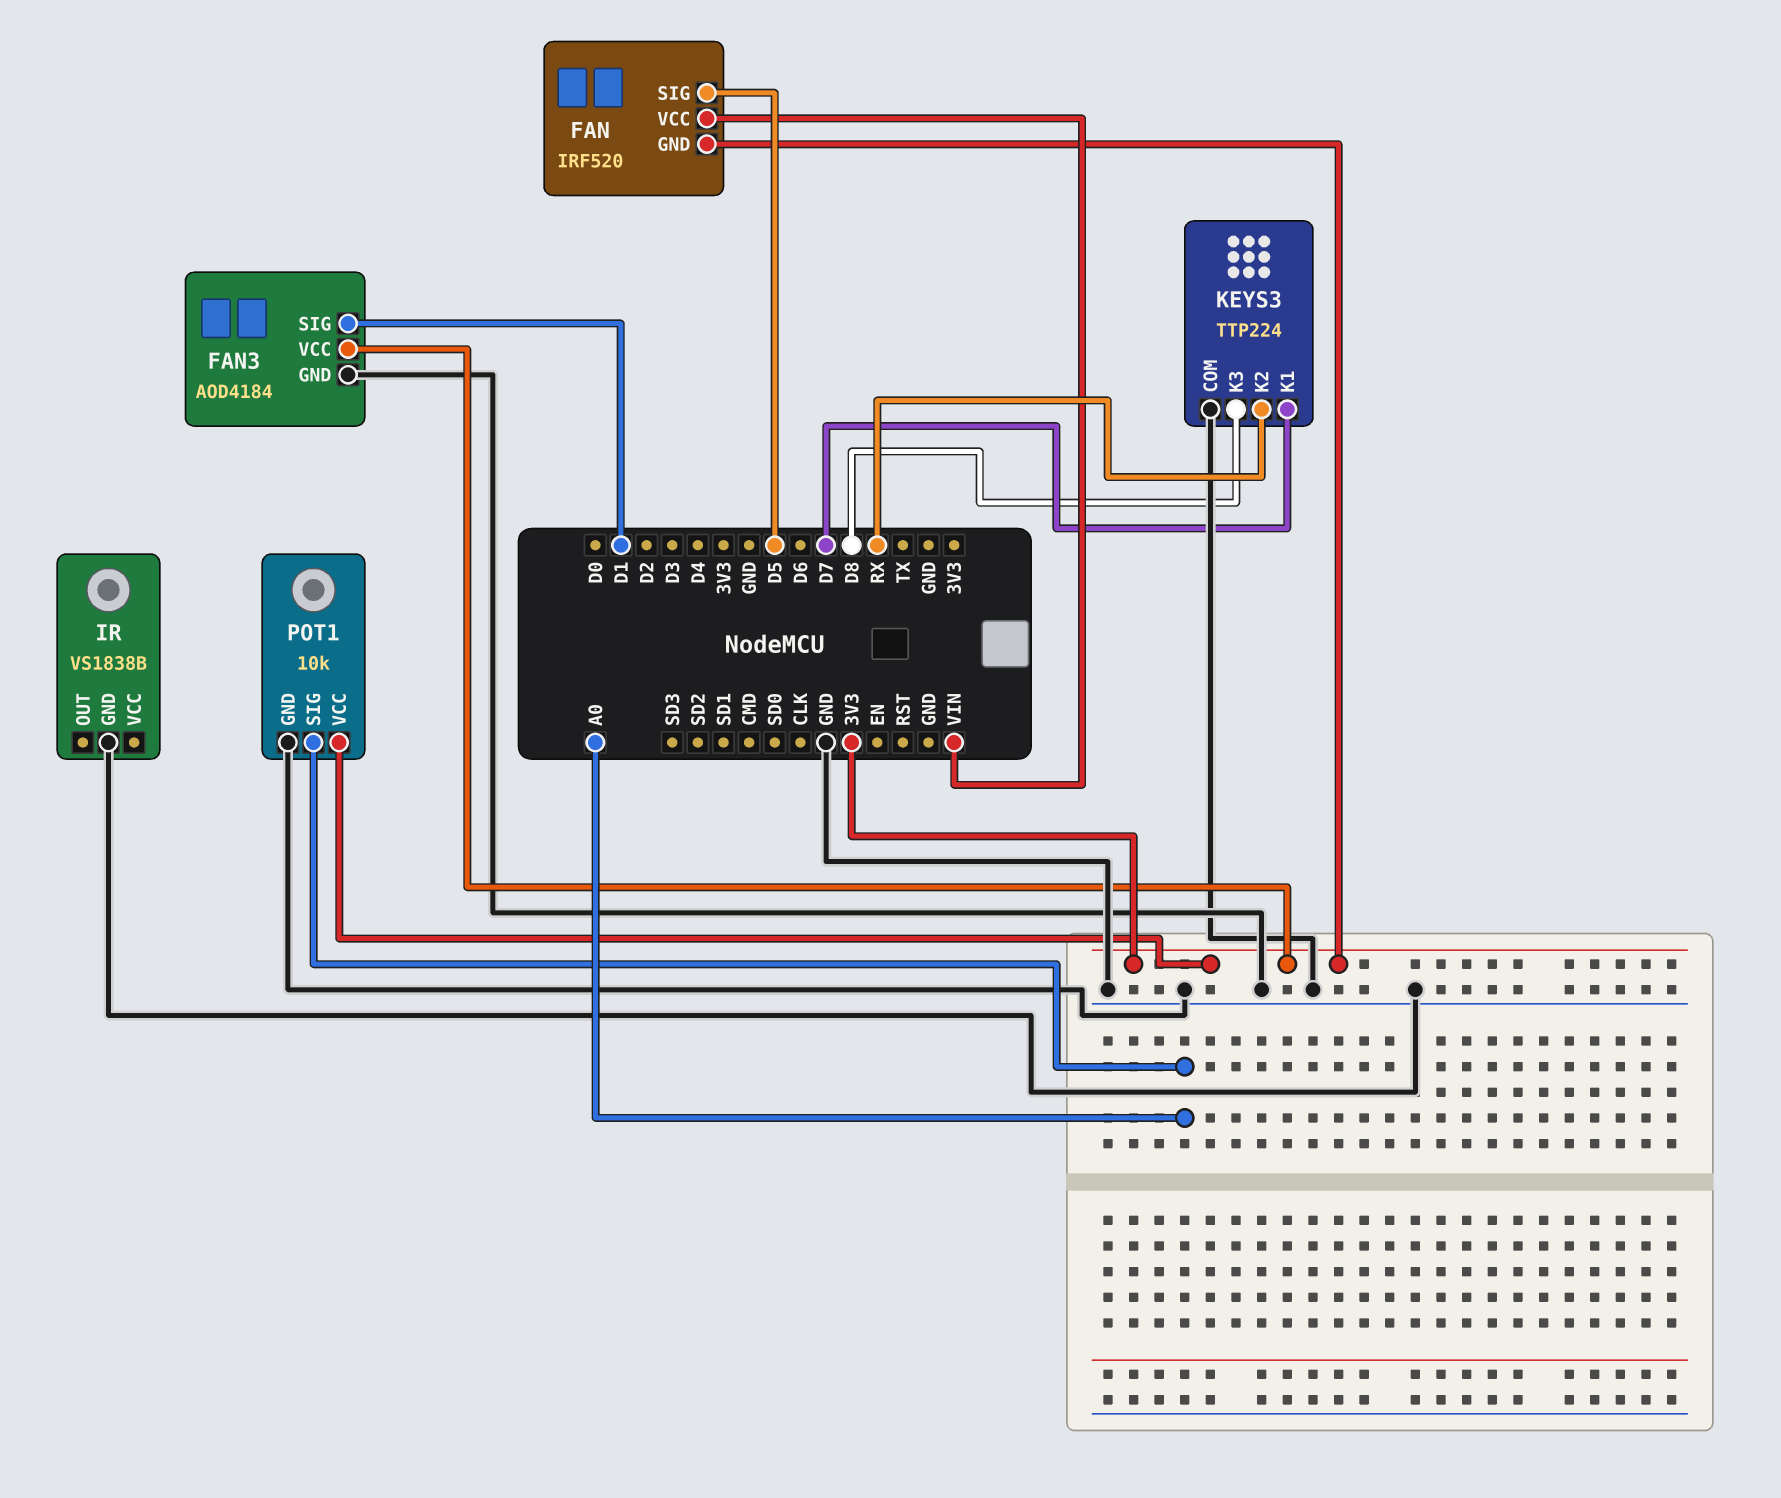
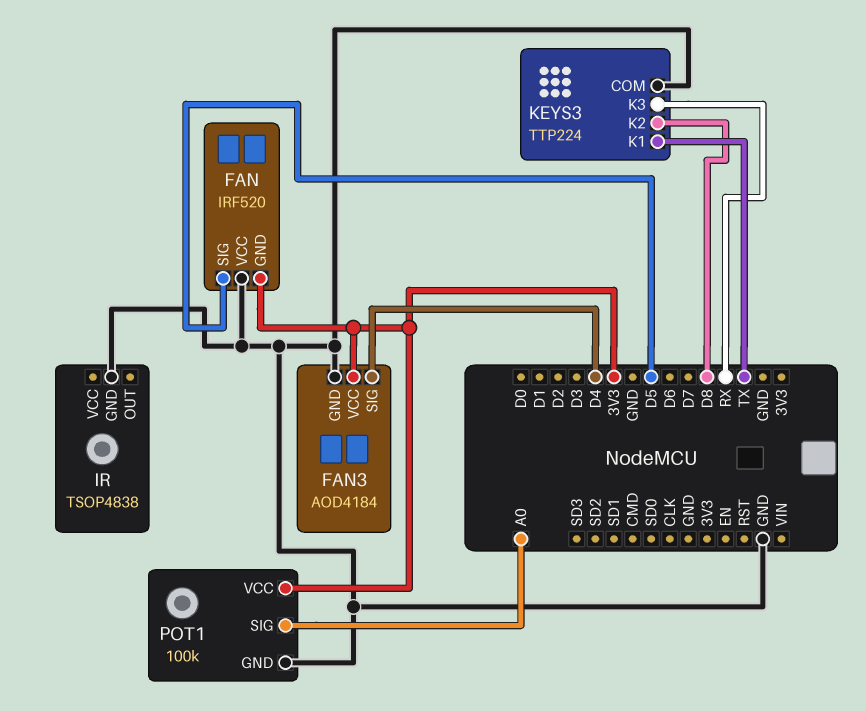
FAN pin VCC: VIN -> GND
FAN3 pin SIG: D1 -> D4
IR: VS1838B -> TSOP4838
KEYS3 pin K1: D7 -> TX
KEYS3 pin K2: RX -> D8
KEYS3 pin K3: D8 -> RX
POT1: 10k -> 100k

